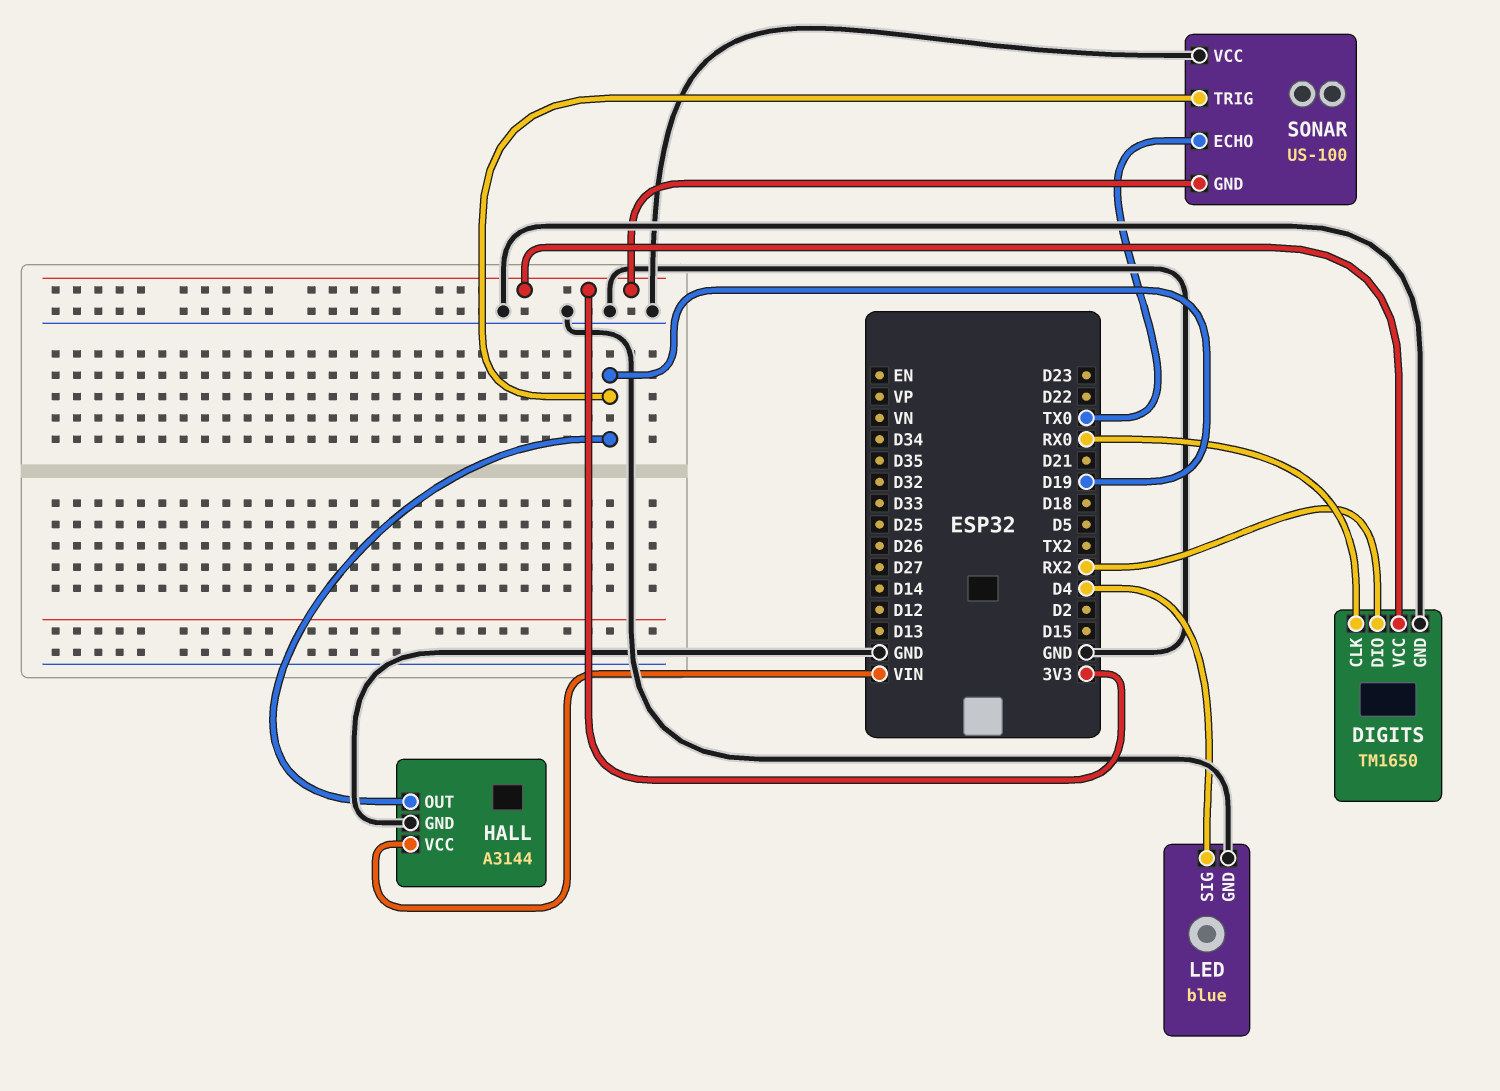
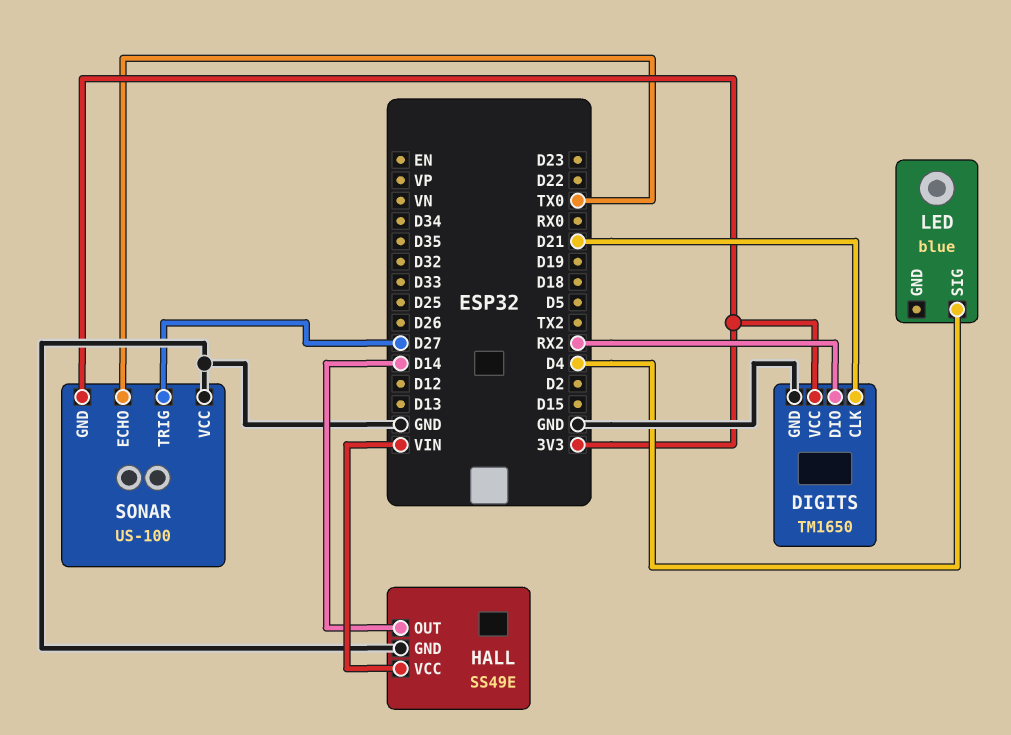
DIGITS pin CLK: RX0 -> D21
HALL: A3144 -> SS49E
HALL pin OUT: D19 -> D14
LED pin GND: GND -> none
SONAR pin TRIG: D19 -> D27

